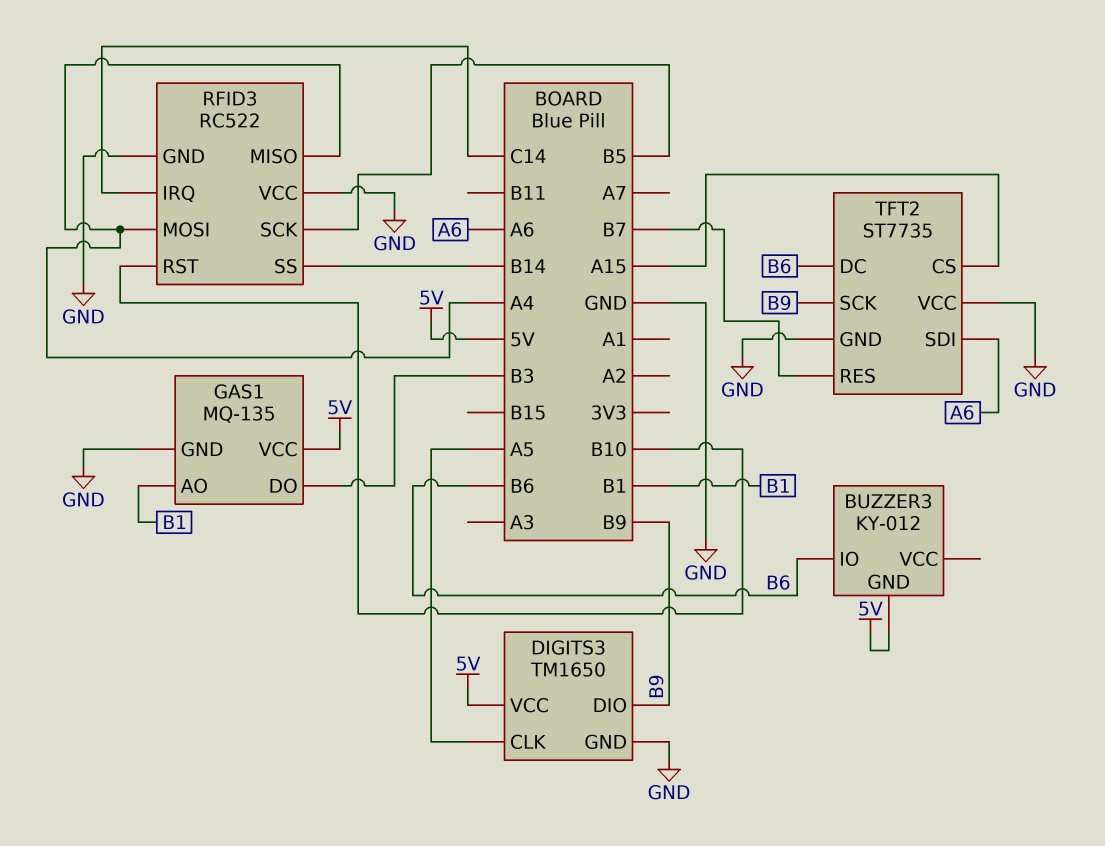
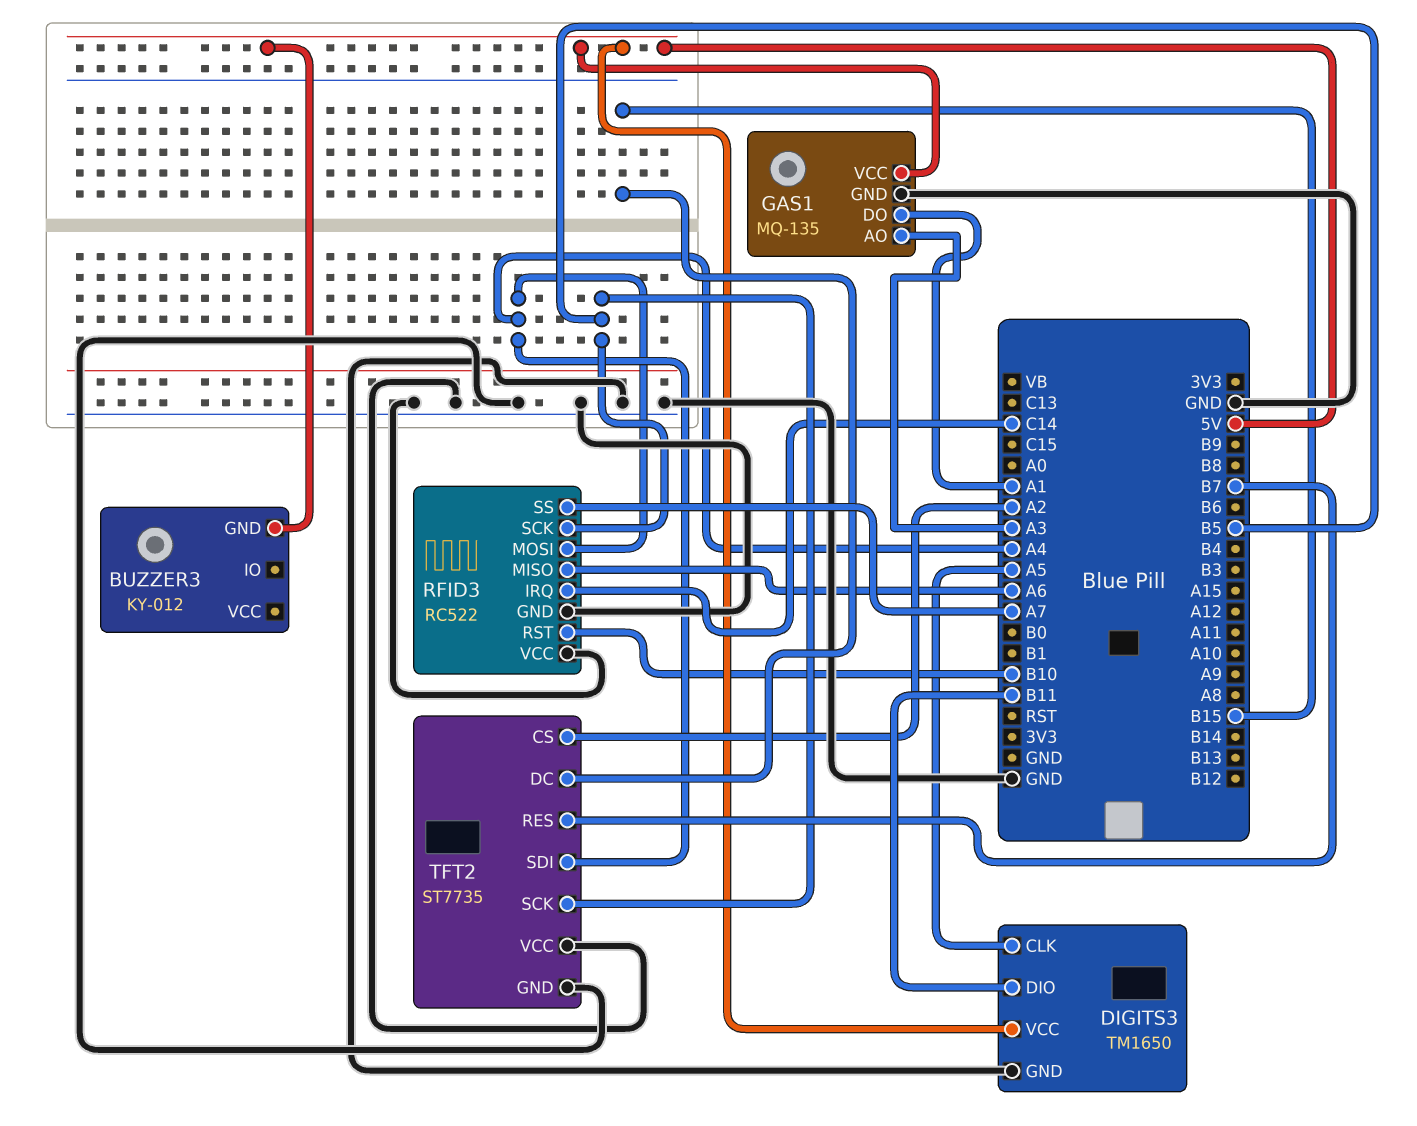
BUZZER3 pin IO: B6 -> none
DIGITS3 pin DIO: B9 -> B11
GAS1 pin AO: B1 -> A3
GAS1 pin DO: B3 -> A1
RFID3 pin MISO: A4 -> A6
RFID3 pin SS: B14 -> A7
TFT2 pin CS: A15 -> A2
TFT2 pin DC: B6 -> B15
TFT2 pin SCK: B9 -> B5
TFT2 pin SDI: A6 -> A4

